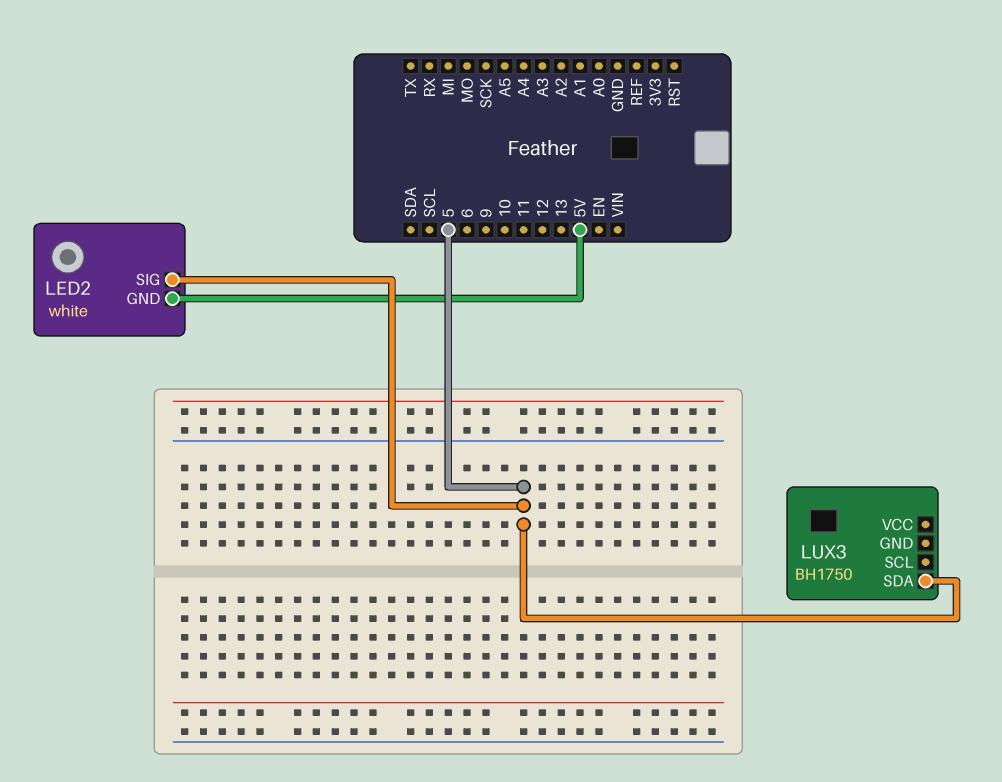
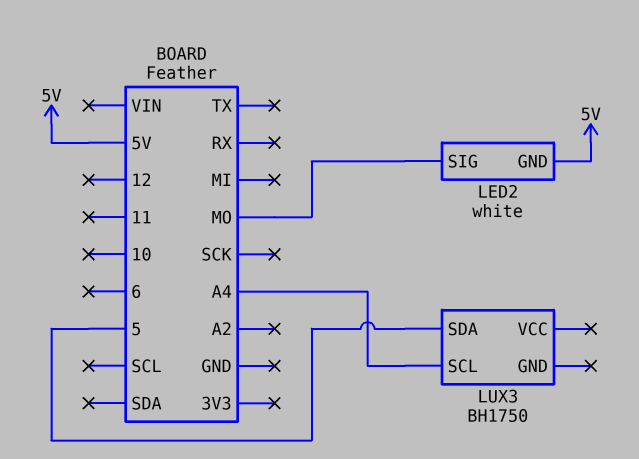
LED2 pin SIG: 5 -> MO
LUX3 pin SCL: none -> A4

